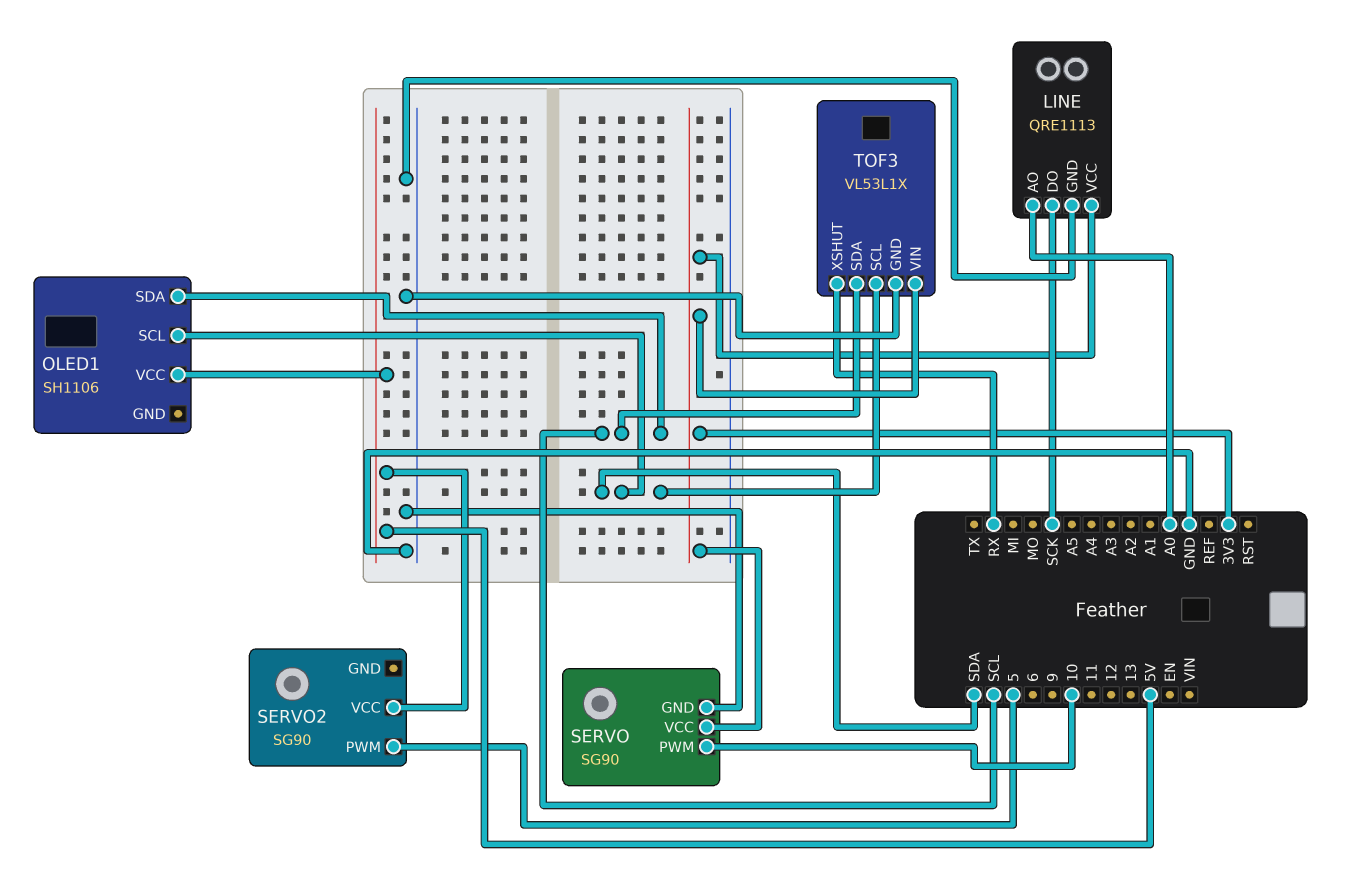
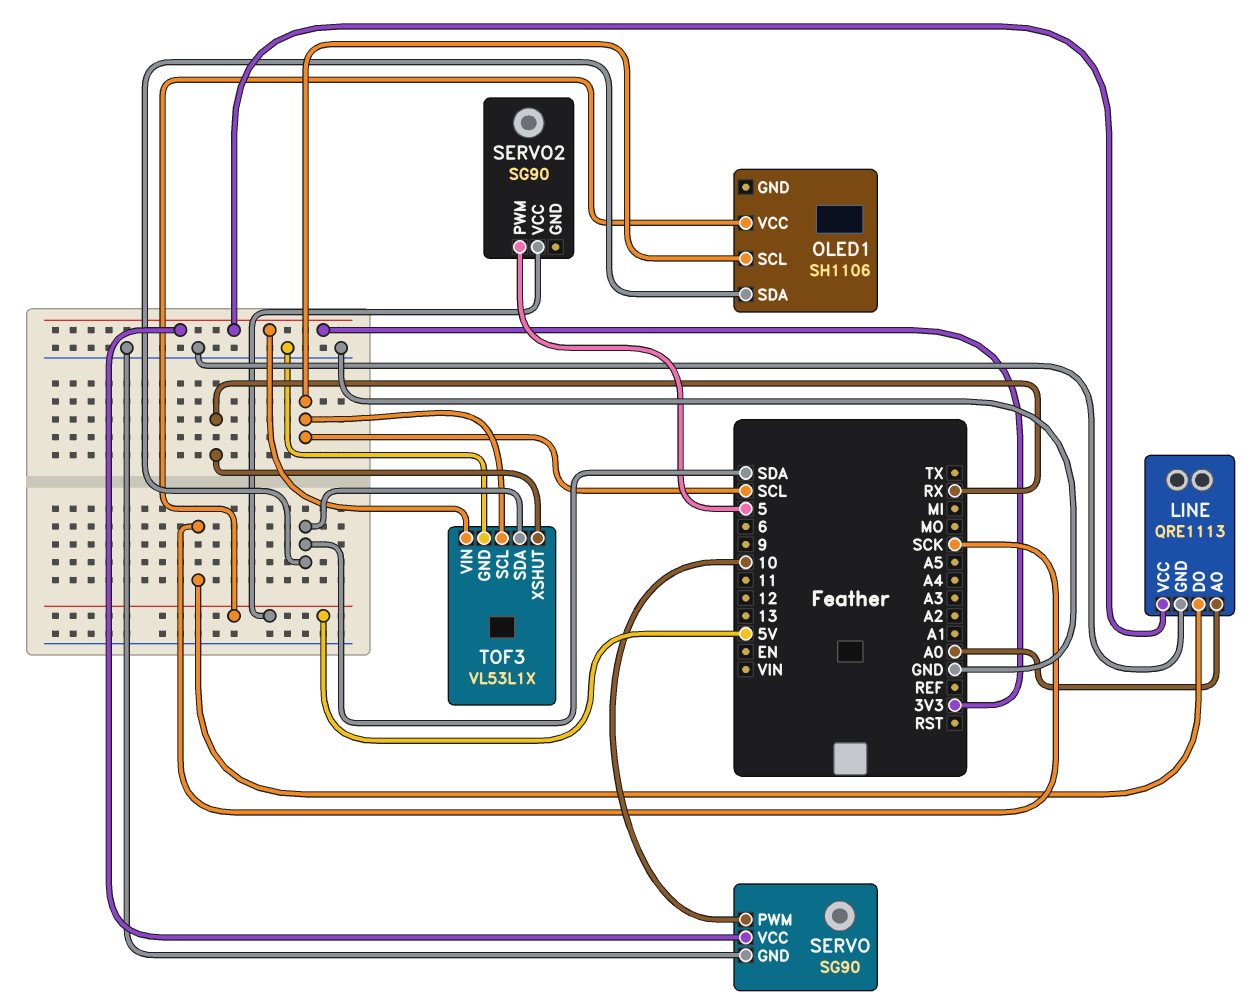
OLED1 pin SCL: SDA -> SCL
OLED1 pin SDA: SCL -> SDA
TOF3 pin SCL: SDA -> SCL
TOF3 pin SDA: SCL -> SDA

